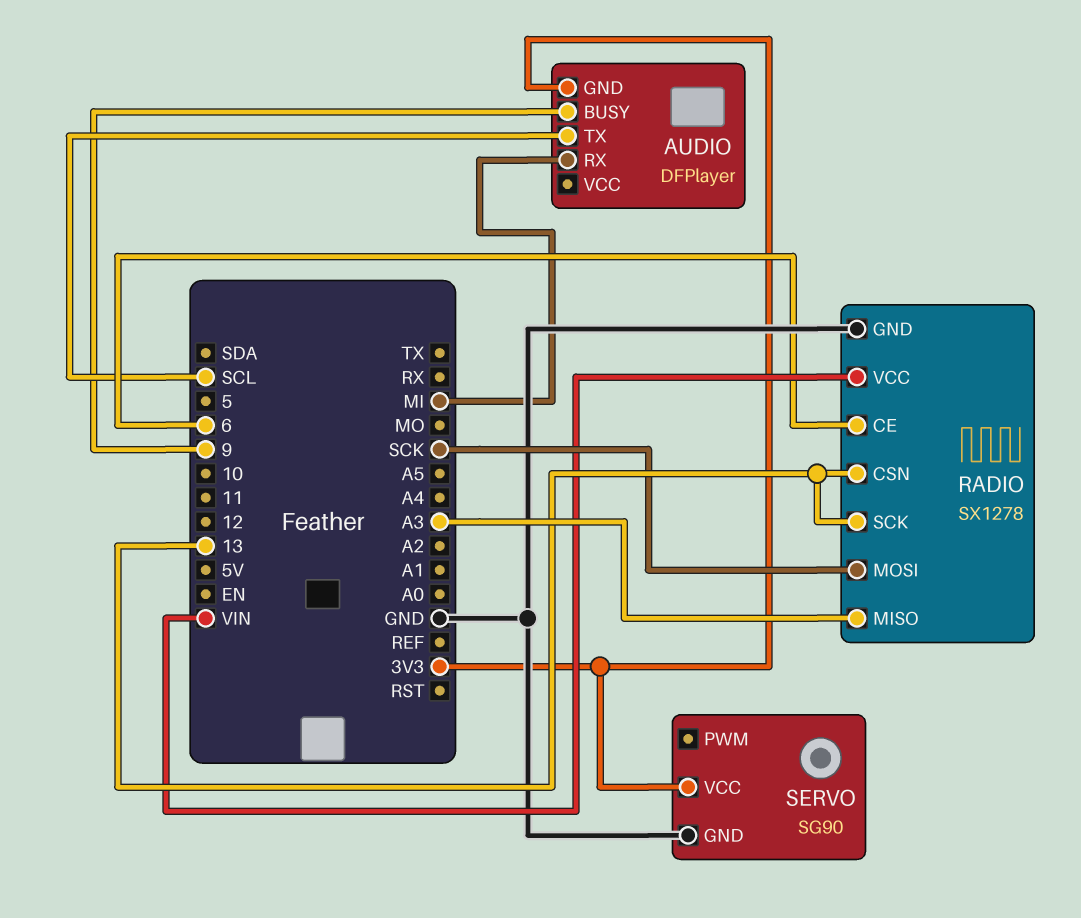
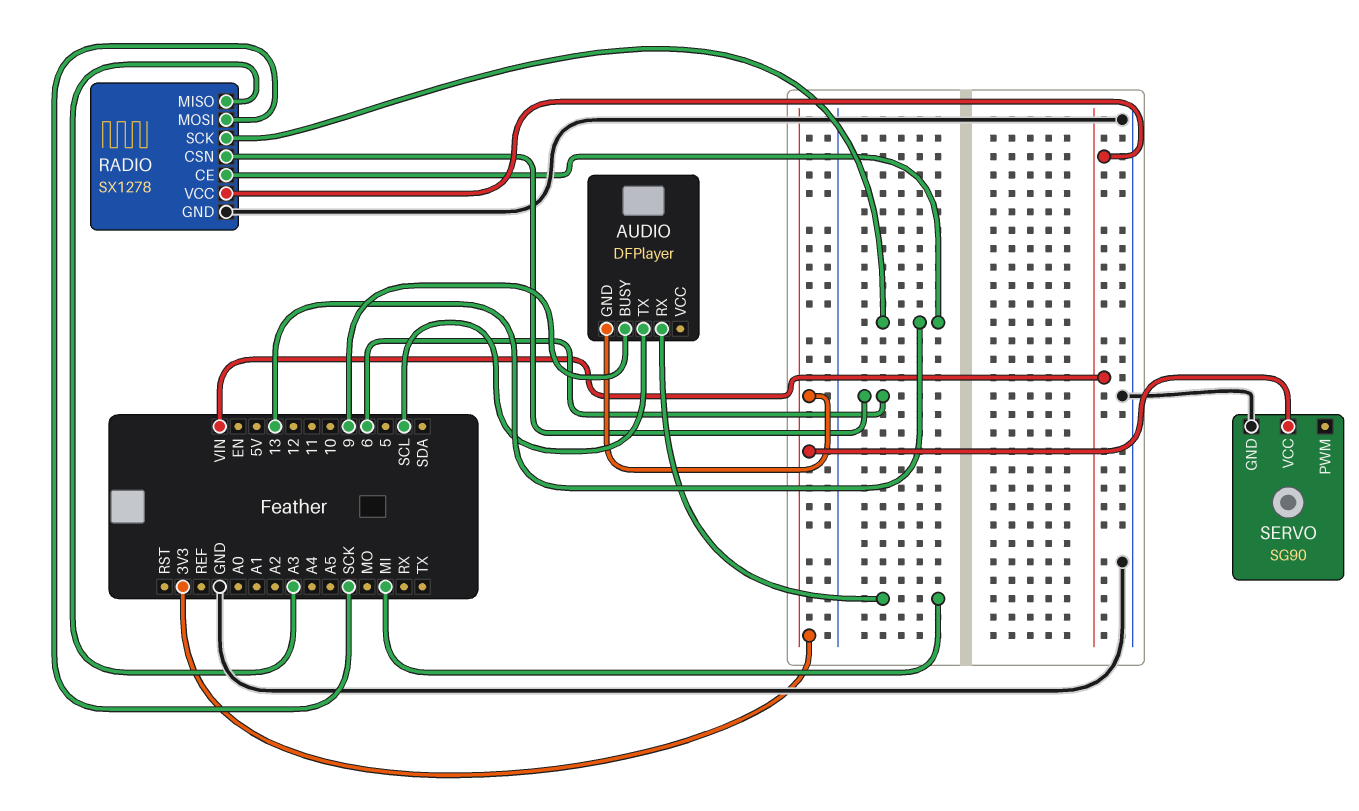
RADIO pin CE: 6 -> 13
RADIO pin CSN: 13 -> 6

